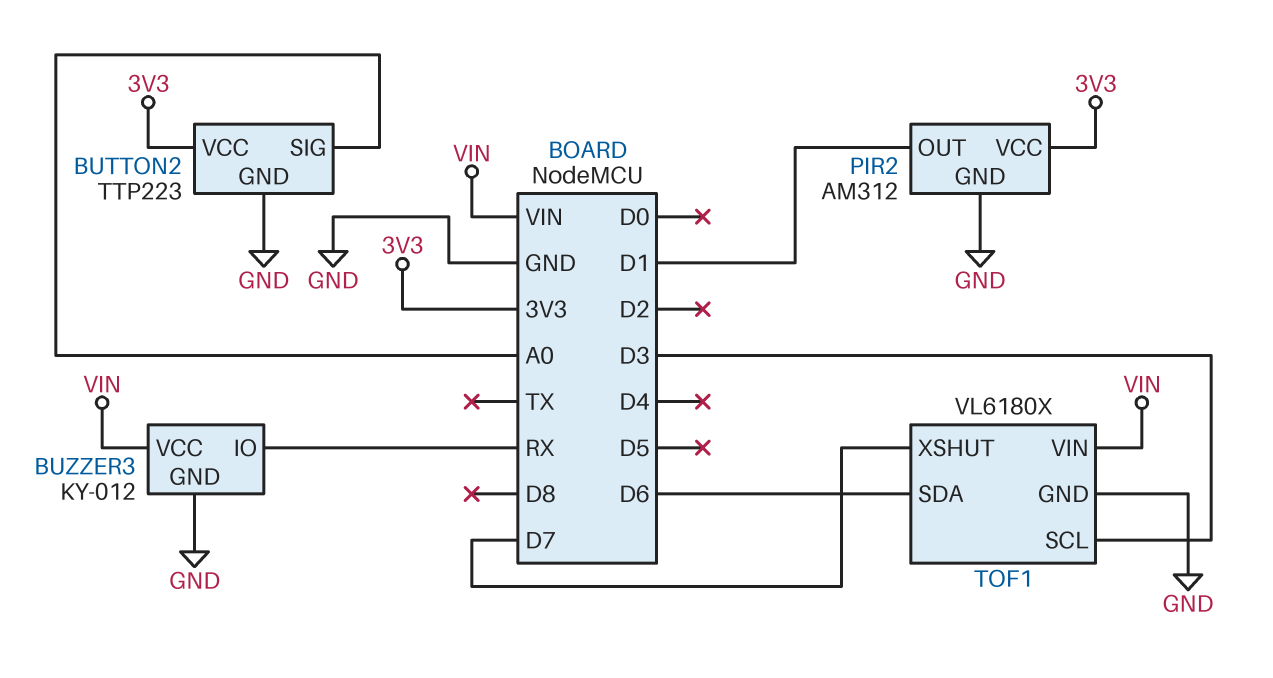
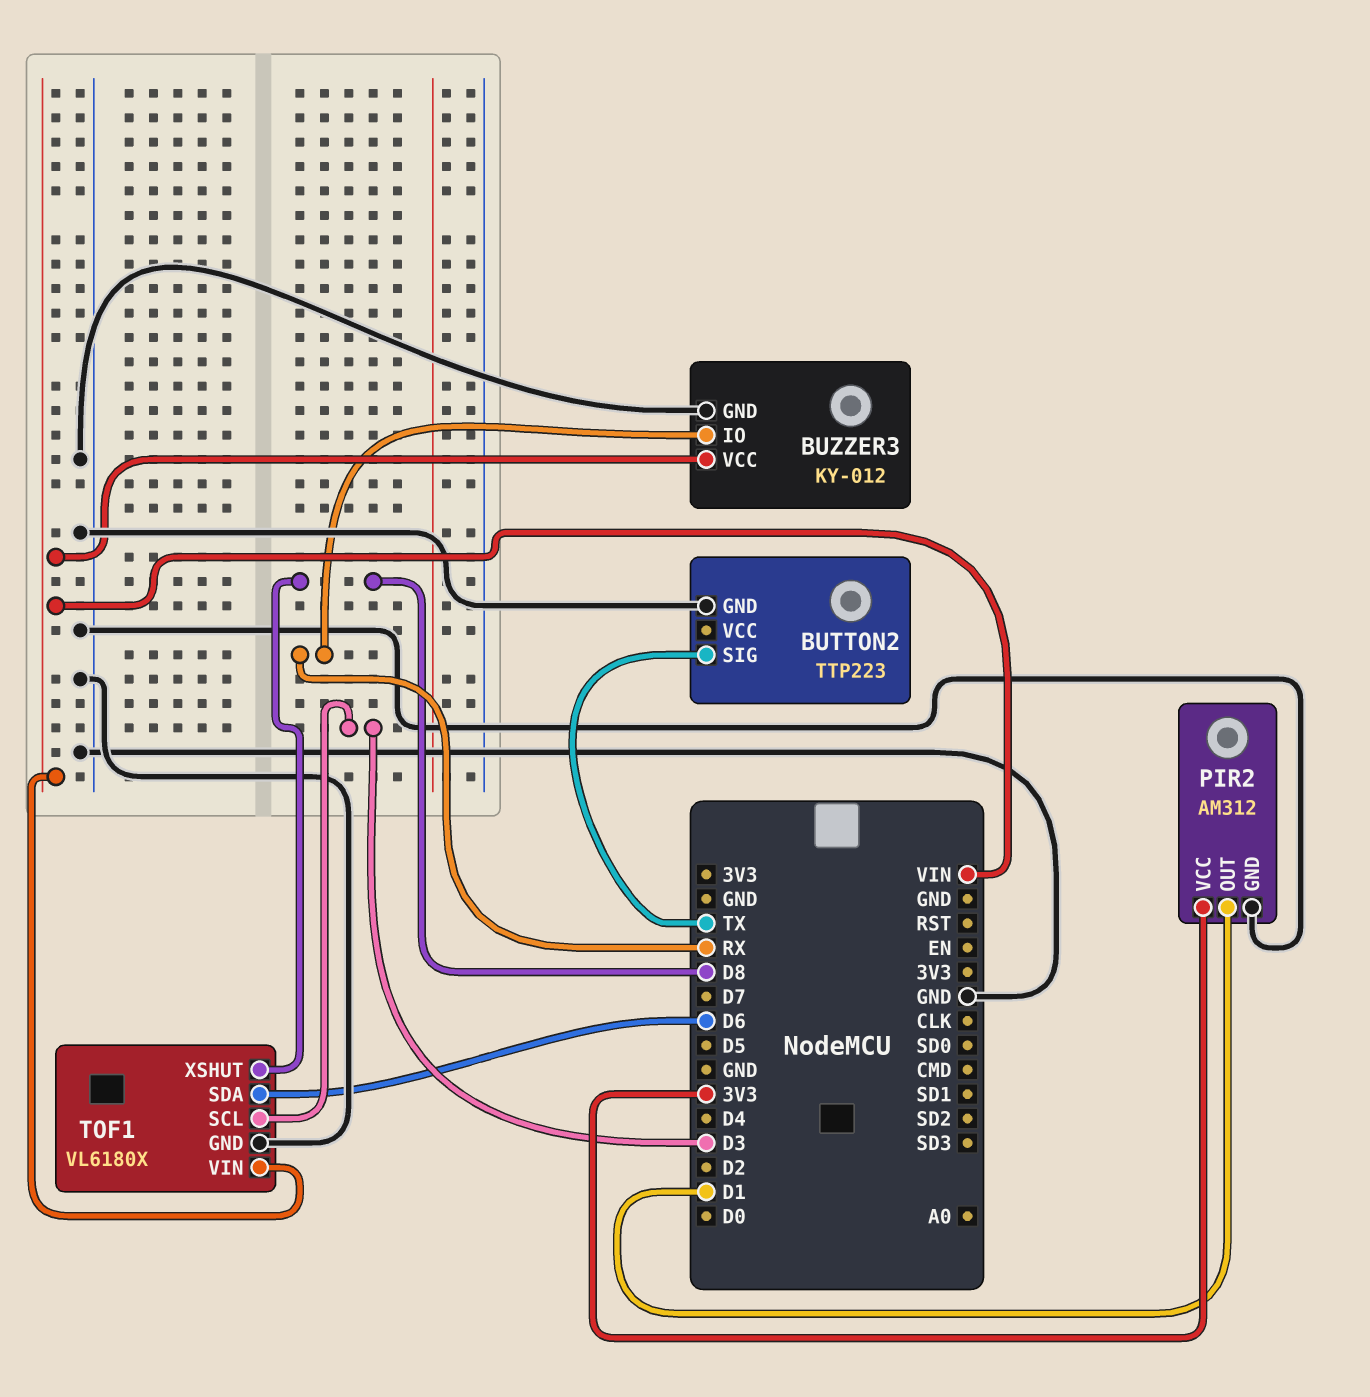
BUTTON2 pin SIG: A0 -> TX
BUTTON2 pin VCC: 3V3 -> none
TOF1 pin XSHUT: D7 -> D8

